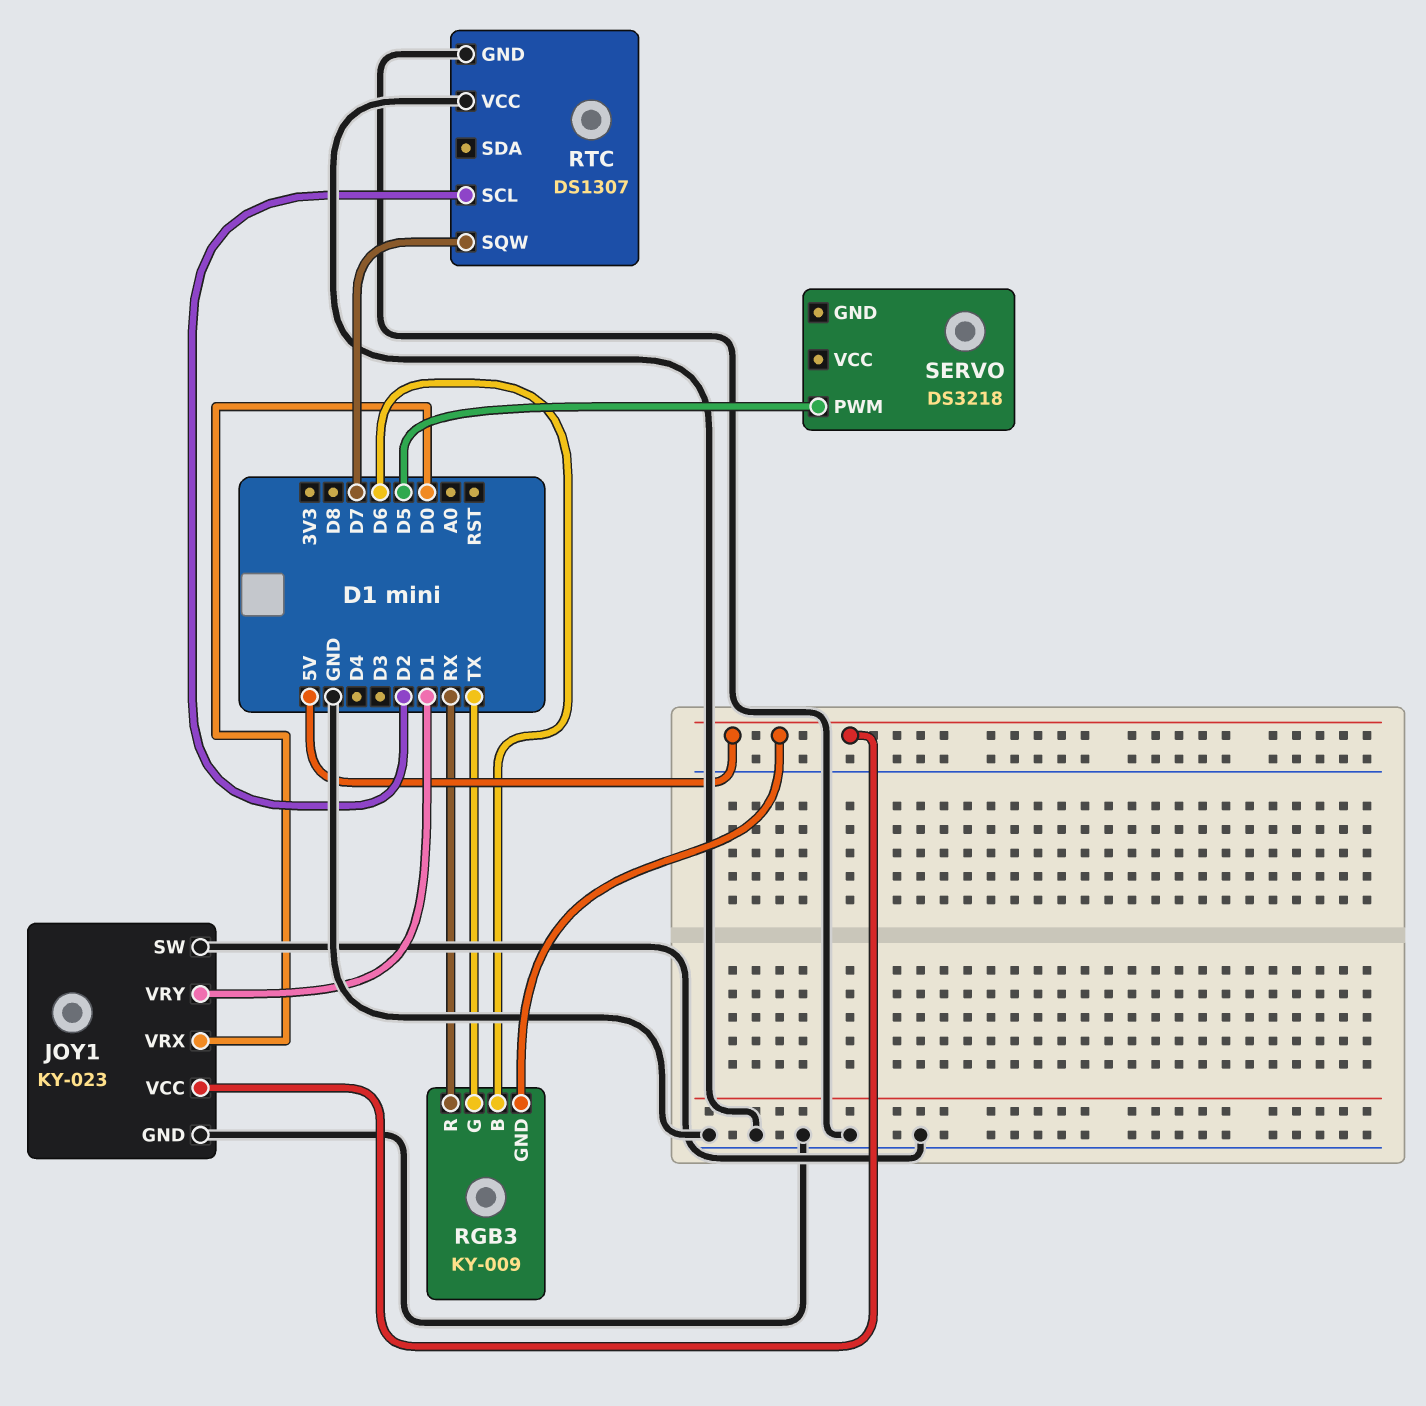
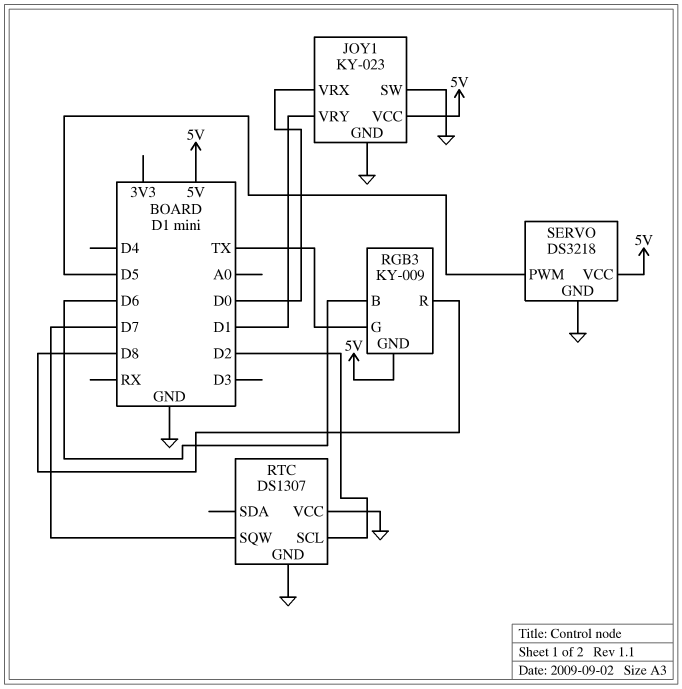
RGB3 pin R: RX -> D8
SERVO pin GND: none -> GND
SERVO pin VCC: none -> 5V

